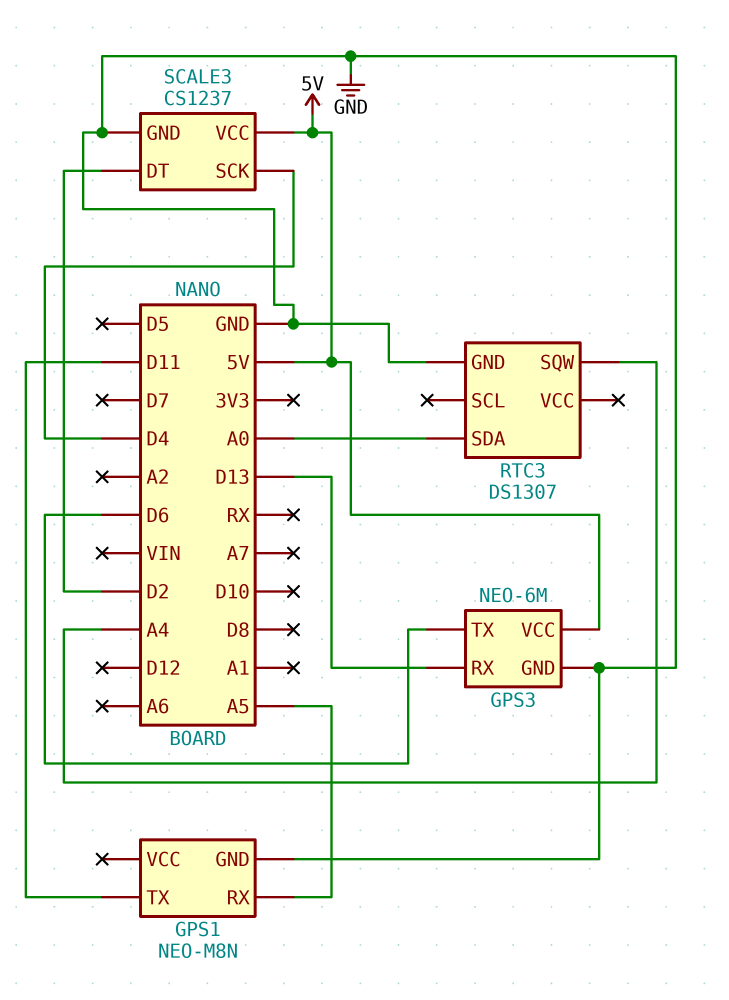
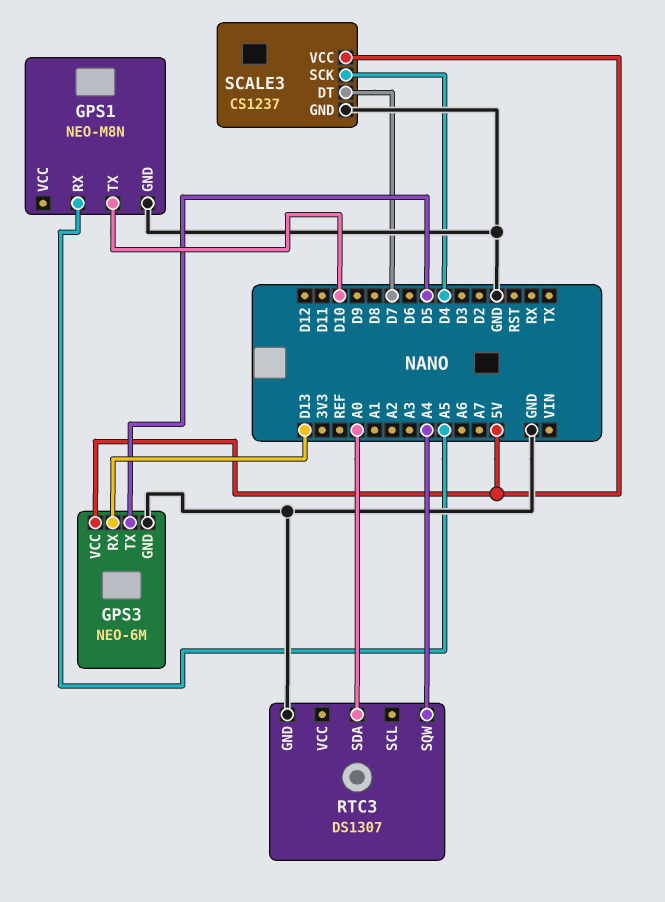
GPS1 pin TX: D11 -> D10
GPS3 pin TX: D6 -> D5
SCALE3 pin DT: D2 -> D7

